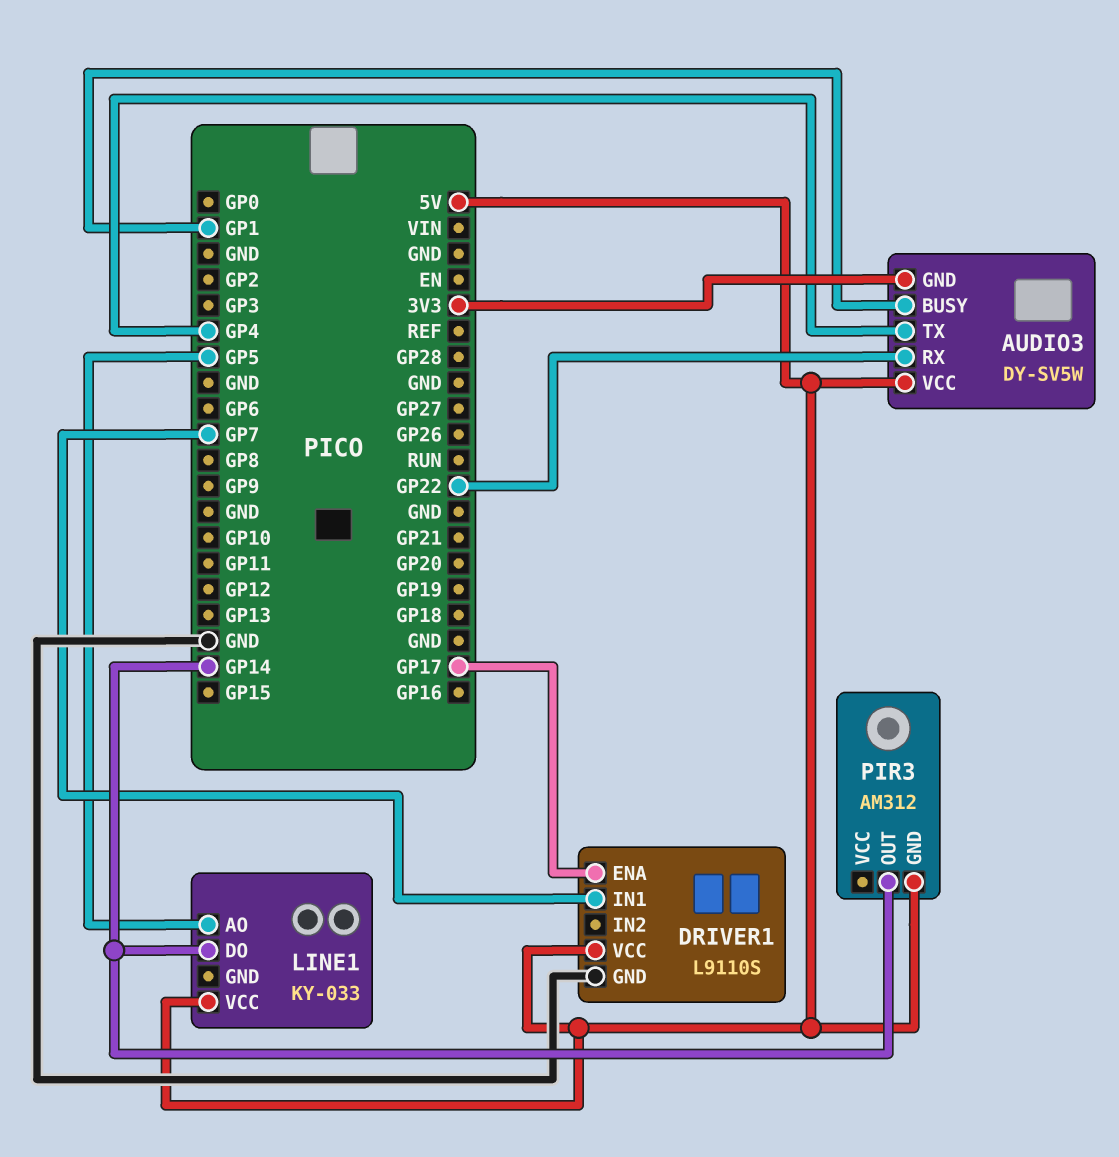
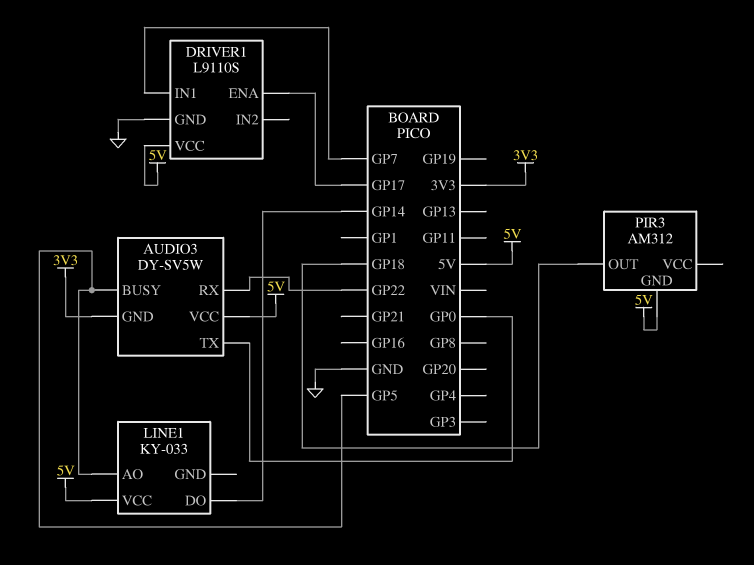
AUDIO3 pin BUSY: GP1 -> GP5
AUDIO3 pin TX: GP4 -> GP0
PIR3 pin OUT: GP14 -> GP18

